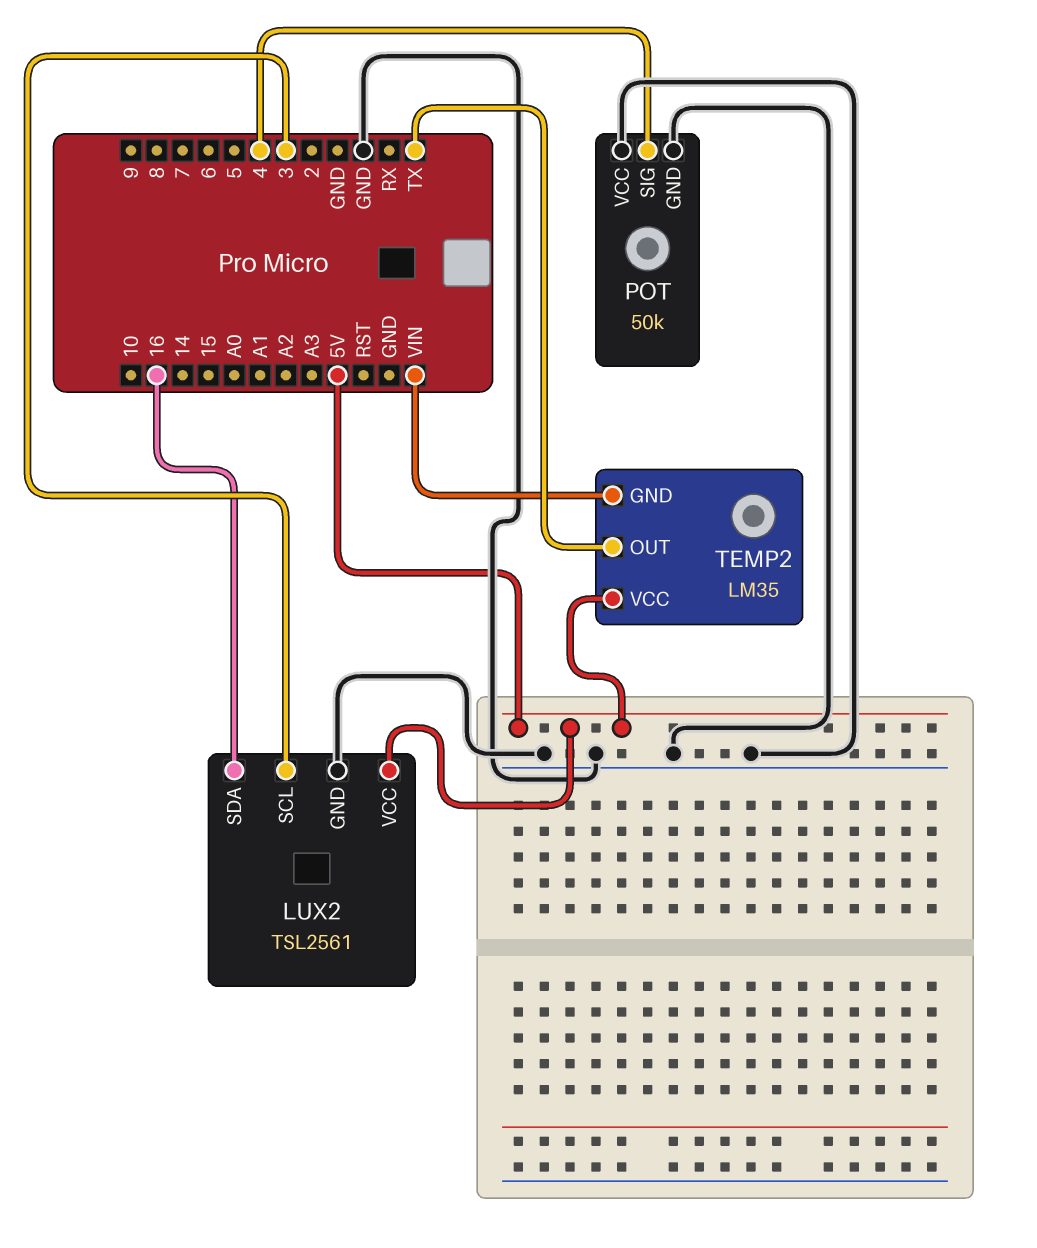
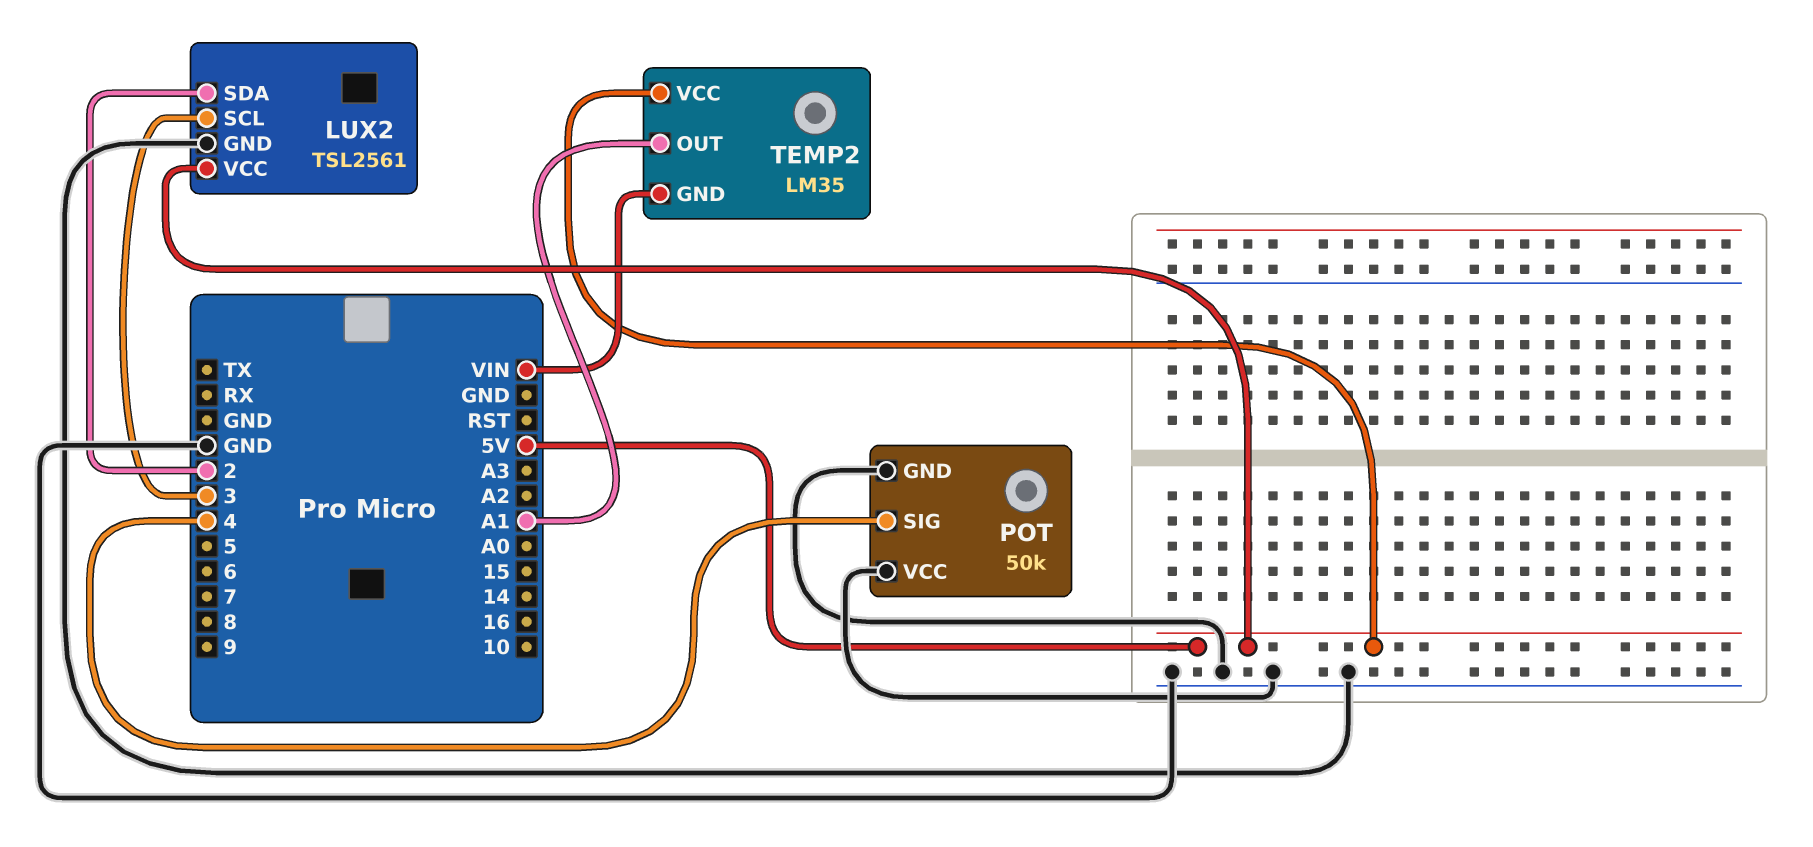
LUX2 pin SDA: 16 -> 2
TEMP2 pin OUT: TX -> A1

